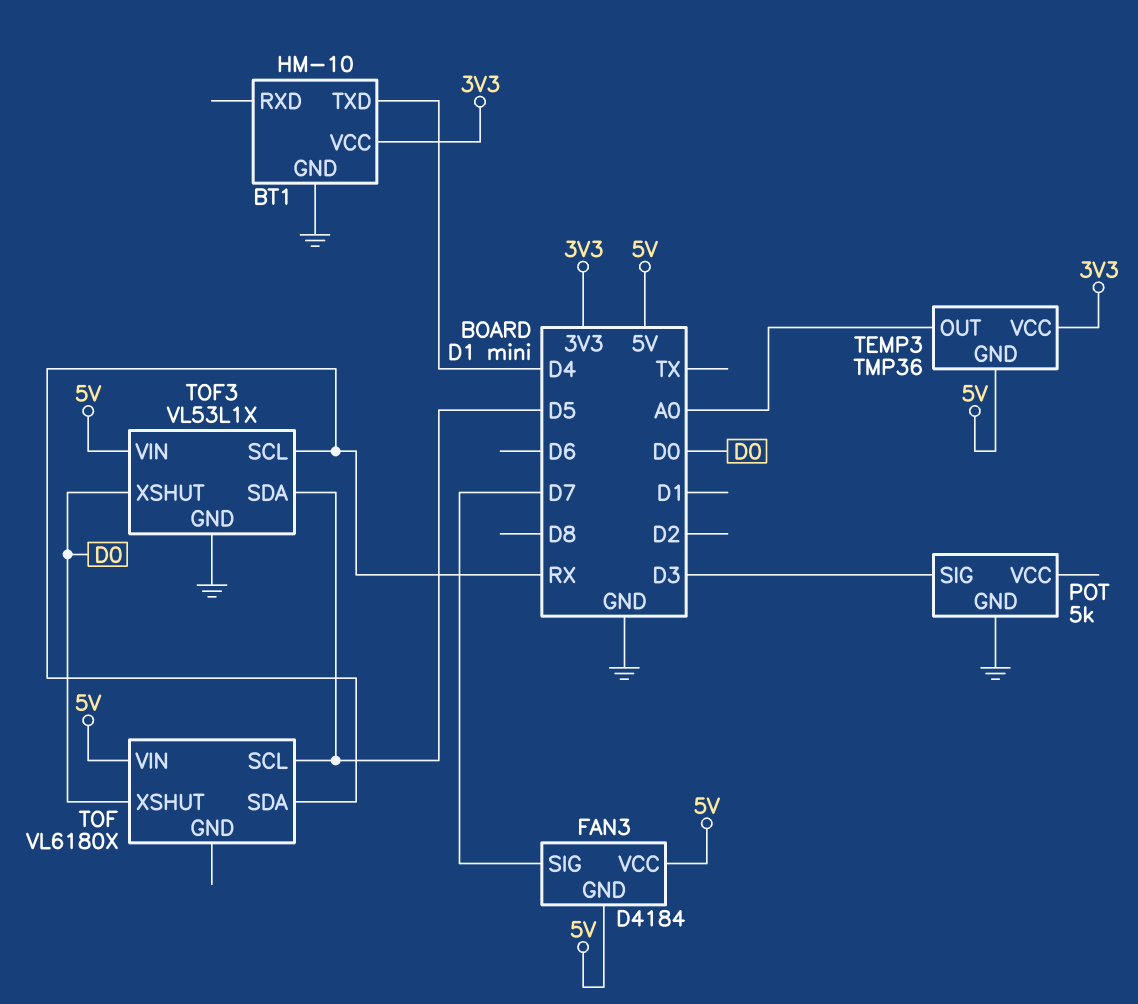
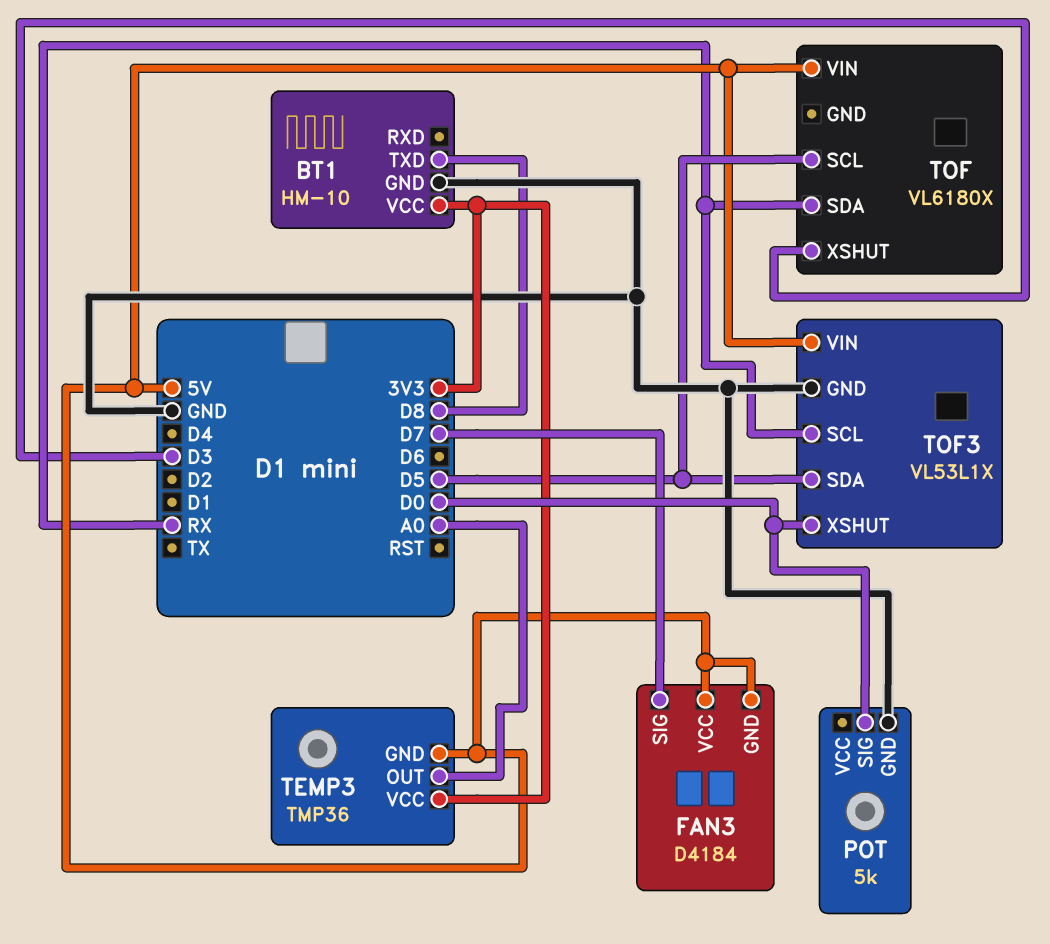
BT1 pin TXD: D4 -> D8
POT pin SIG: D3 -> D0
TOF pin XSHUT: D0 -> D3

